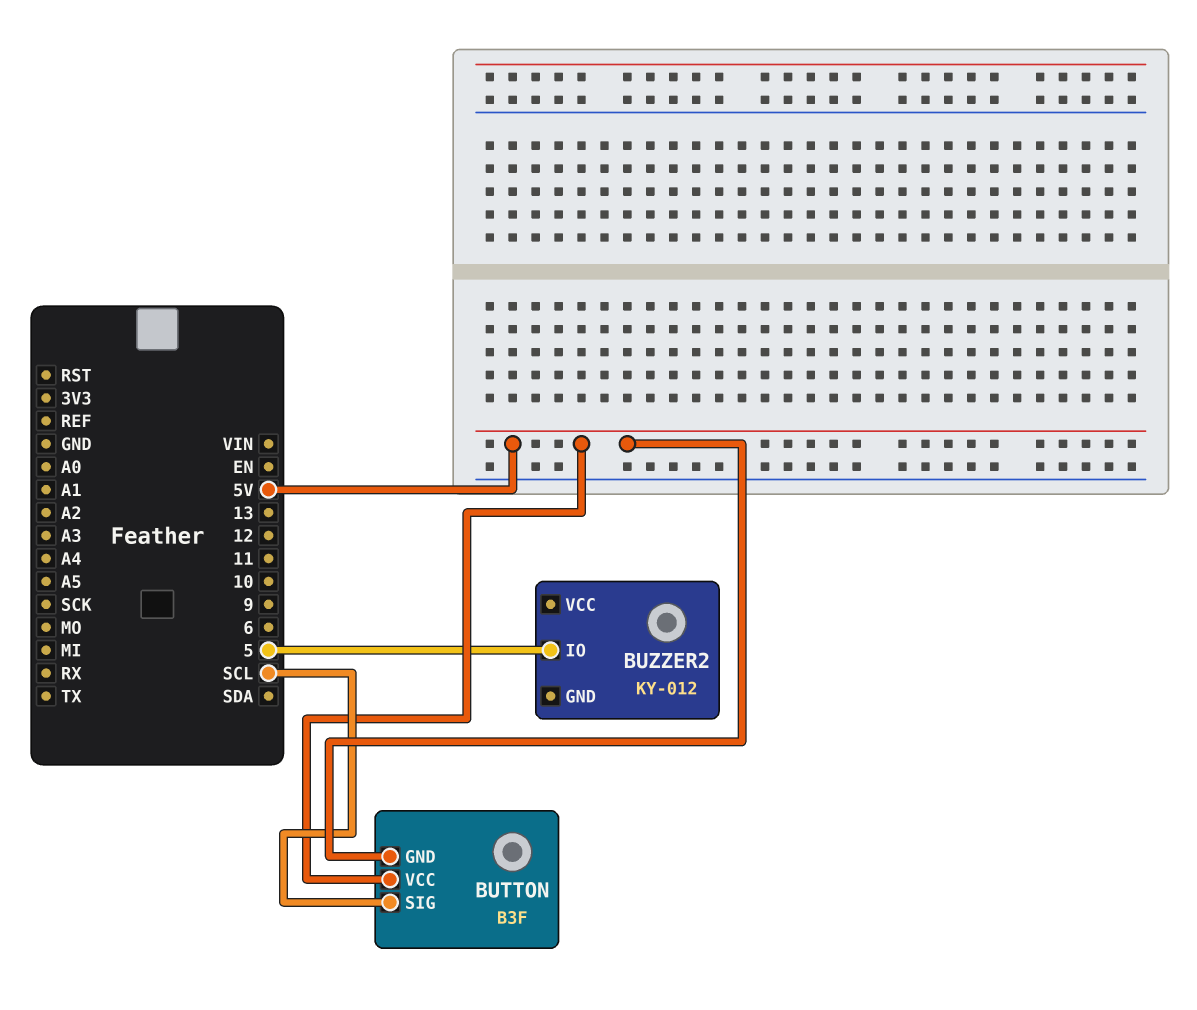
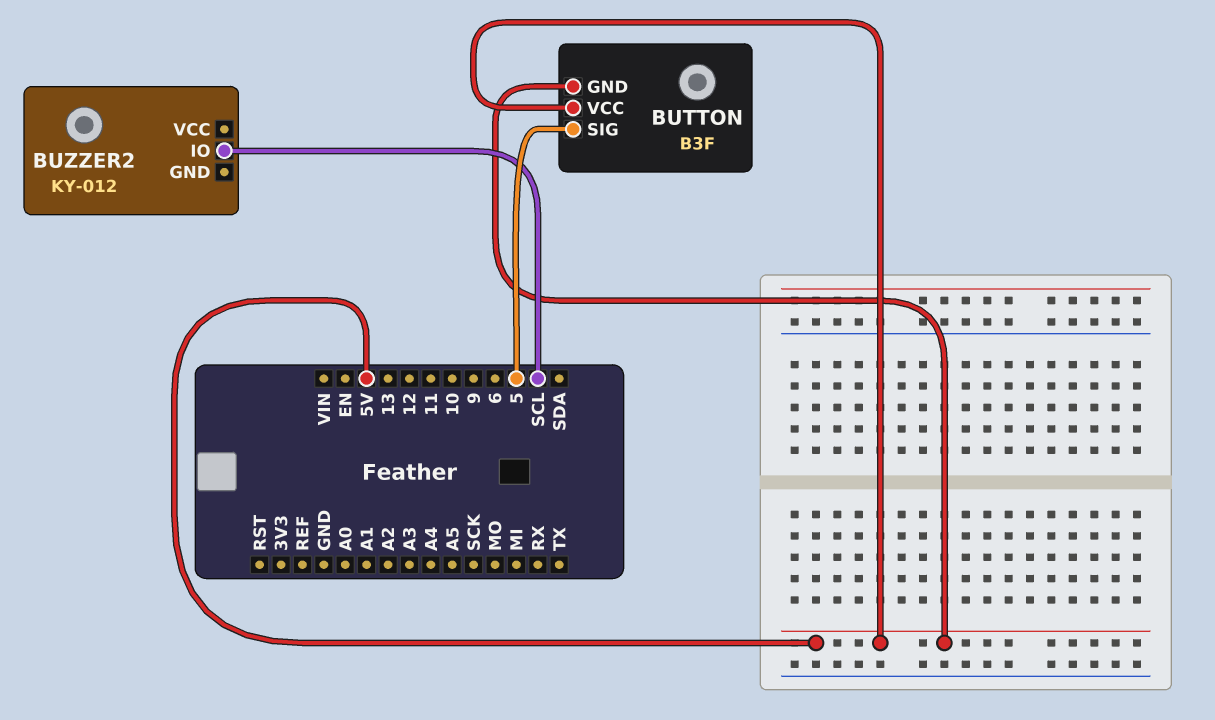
BUTTON pin SIG: SCL -> 5
BUZZER2 pin IO: 5 -> SCL

